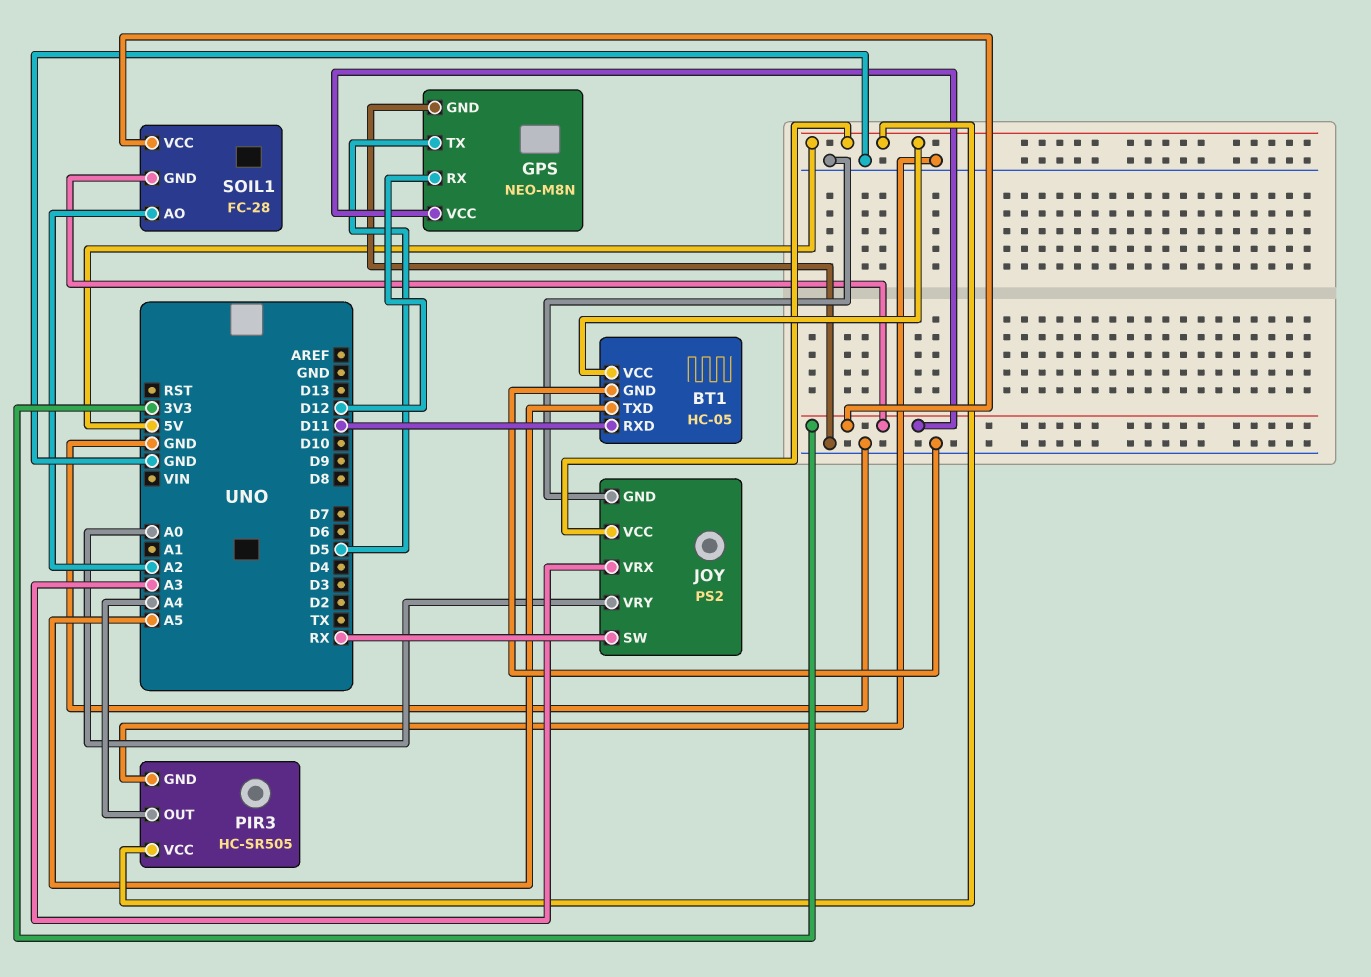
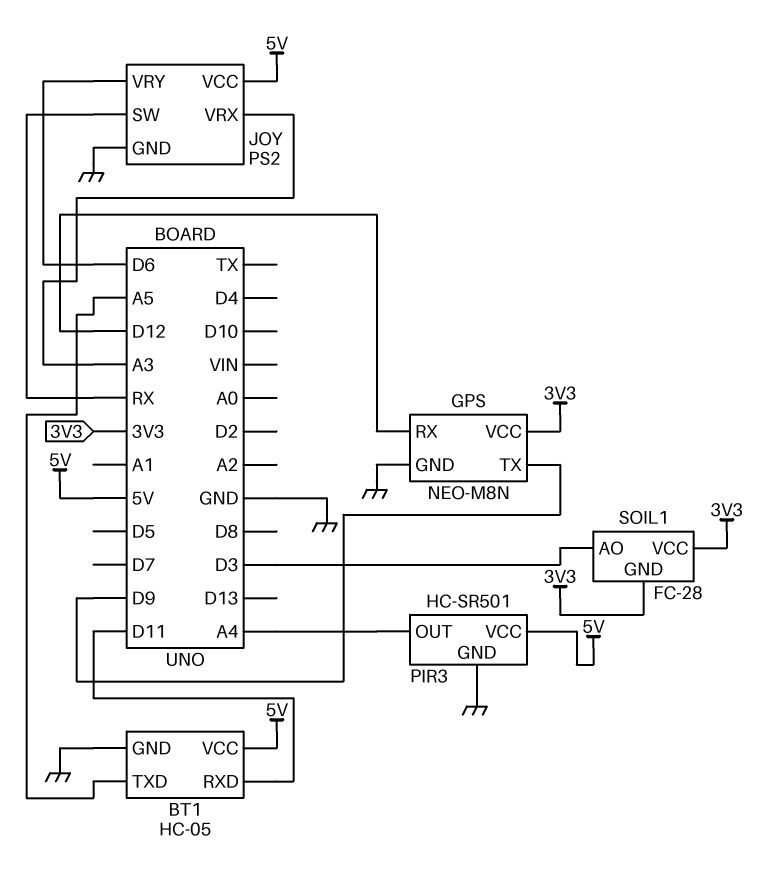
GPS pin TX: D5 -> D9
JOY pin VRY: A0 -> D6
PIR3: HC-SR505 -> HC-SR501
SOIL1 pin AO: A2 -> D3

